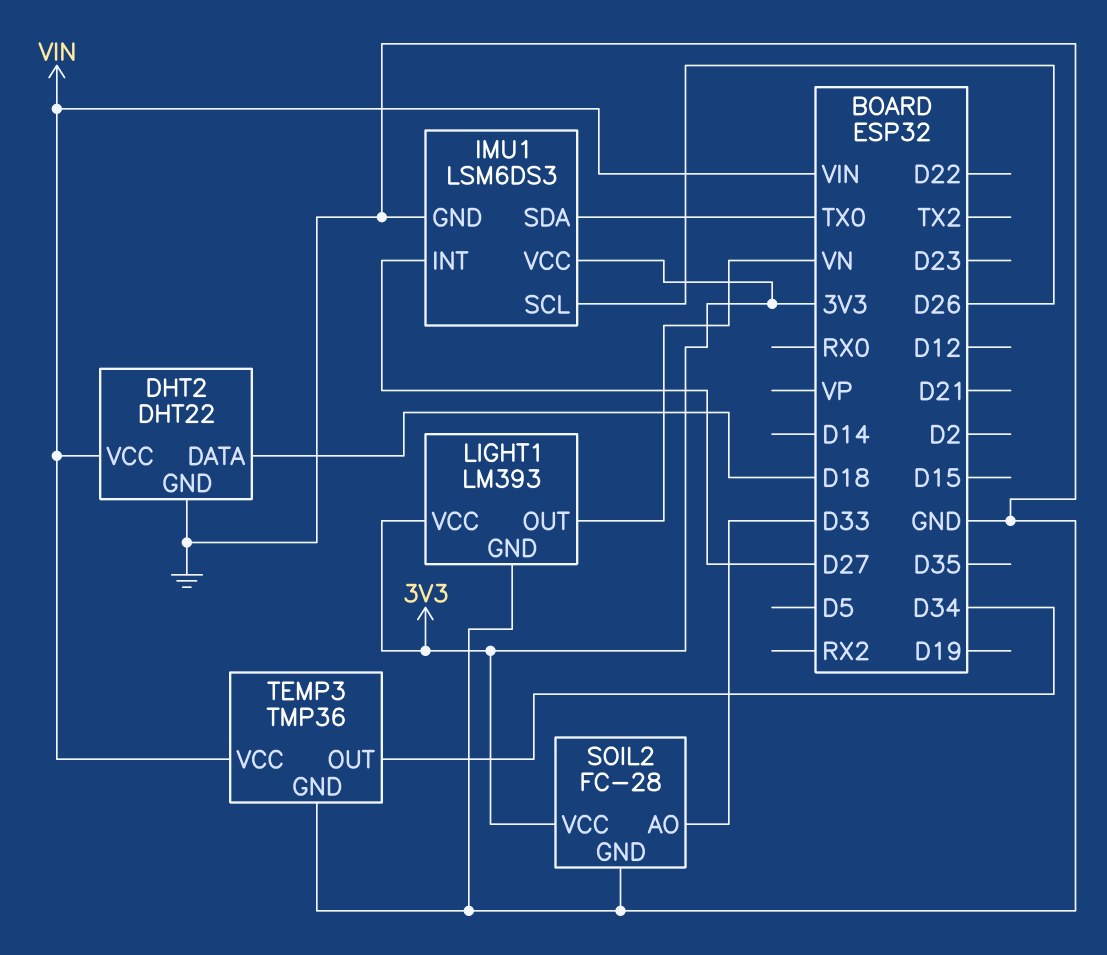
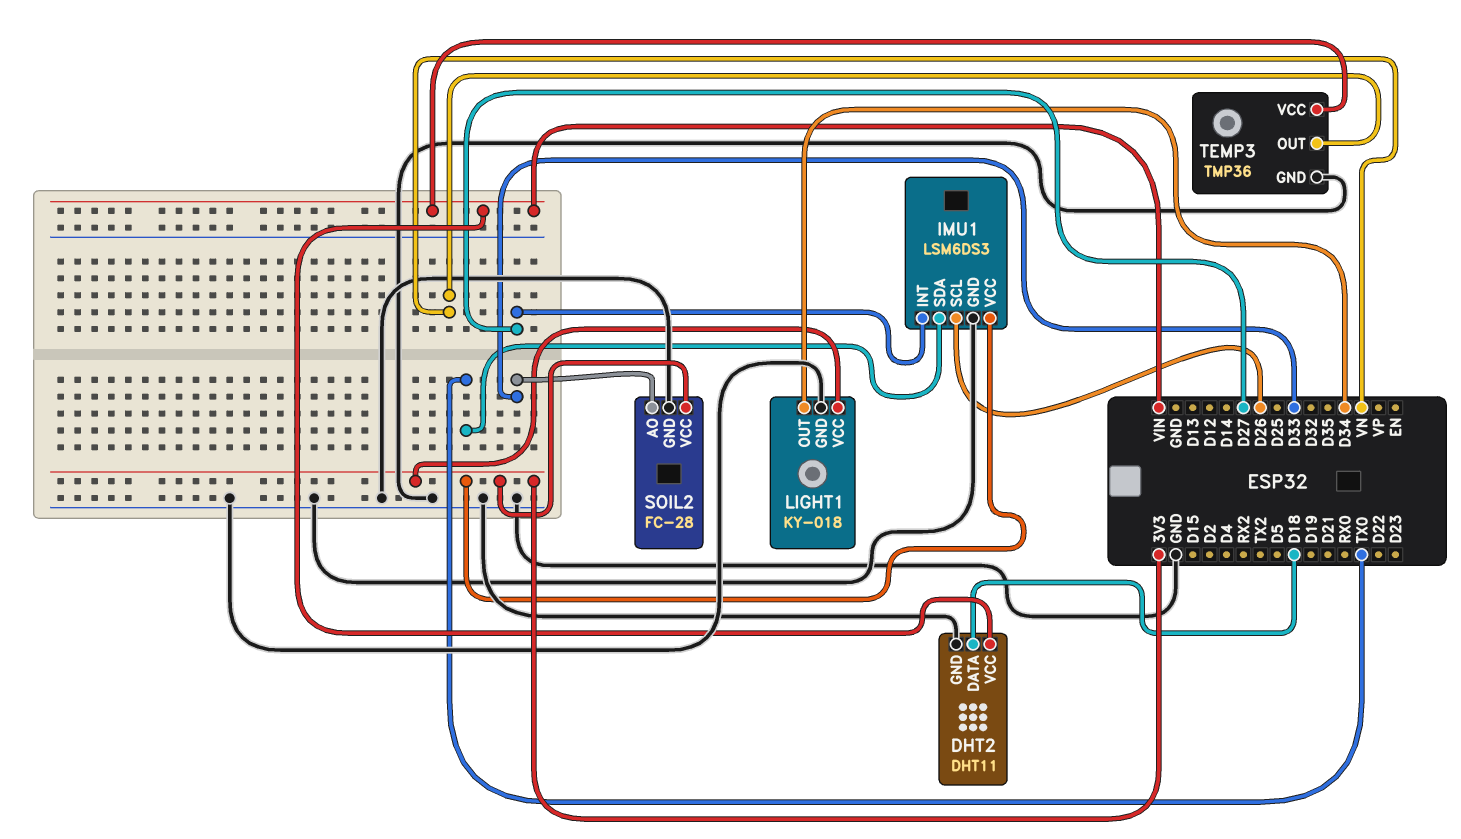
DHT2: DHT22 -> DHT11
LIGHT1: LM393 -> KY-018
LIGHT1 pin OUT: VN -> D34
TEMP3 pin OUT: D34 -> VN

